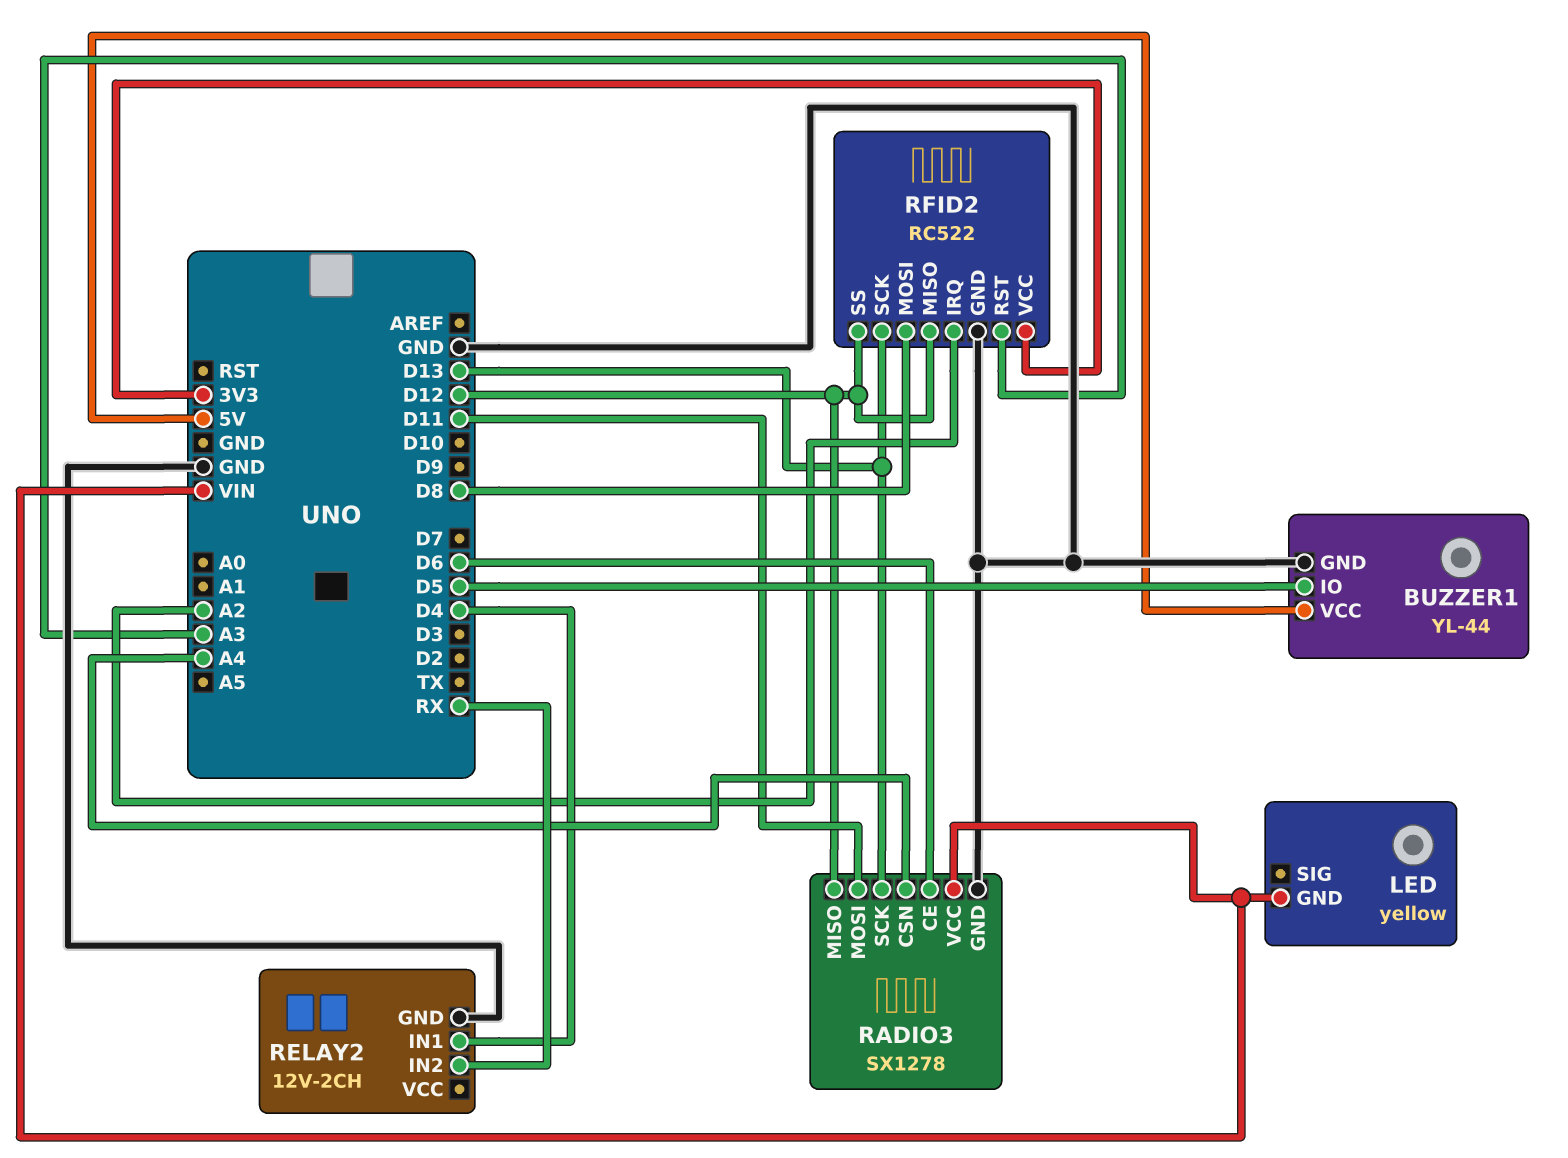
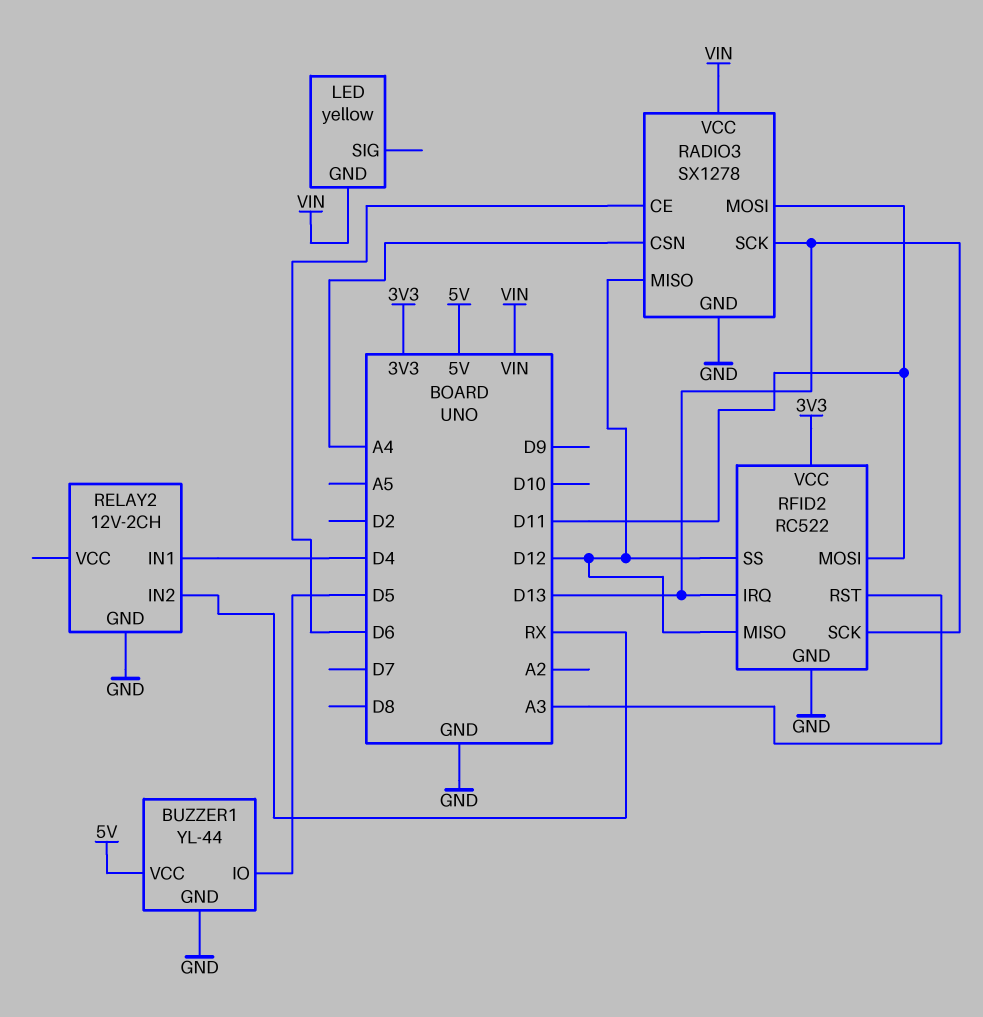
RFID2 pin IRQ: A2 -> D13
RFID2 pin MOSI: D8 -> D11

